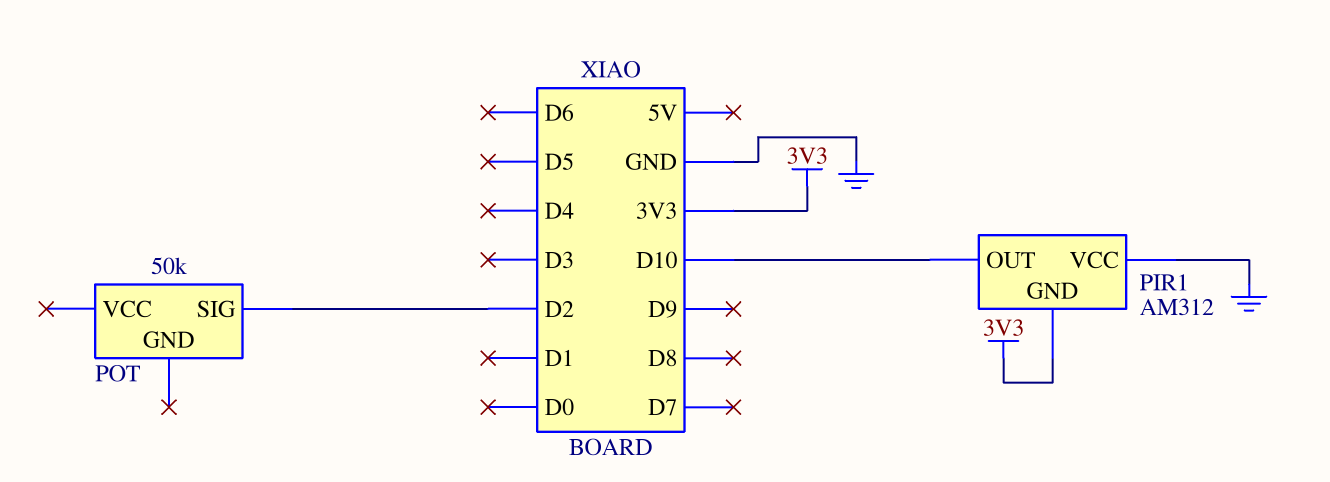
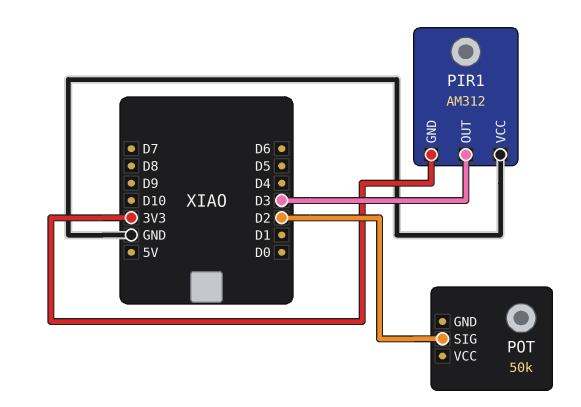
PIR1 pin OUT: D10 -> D3

